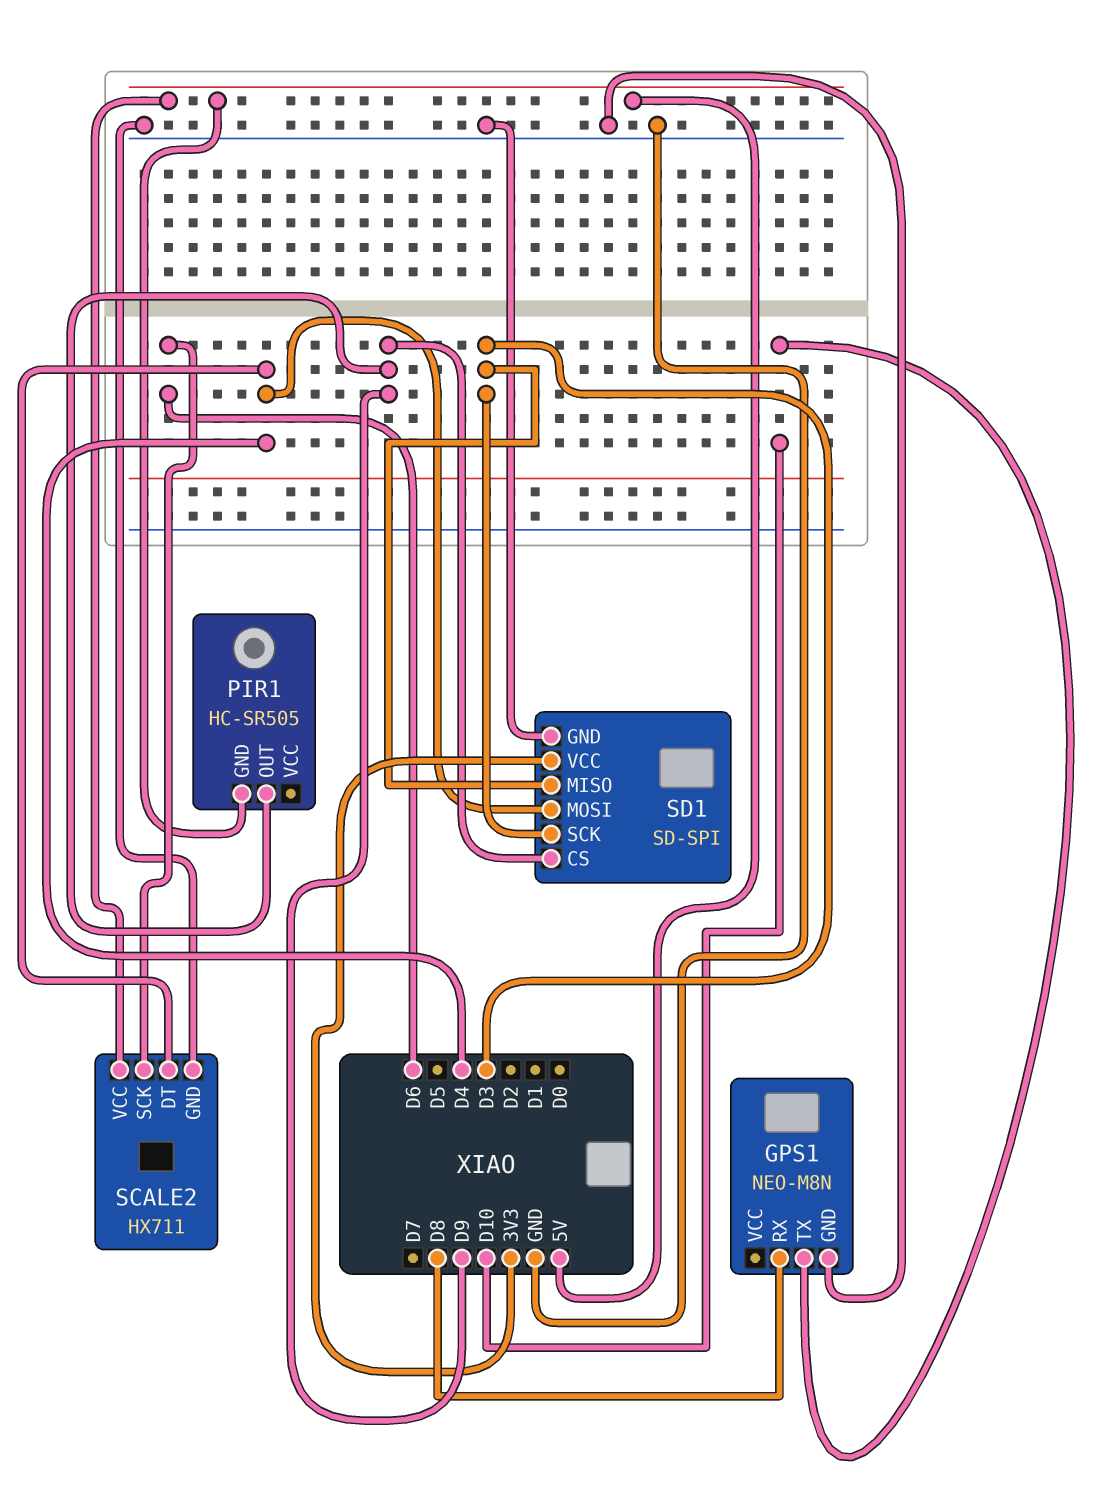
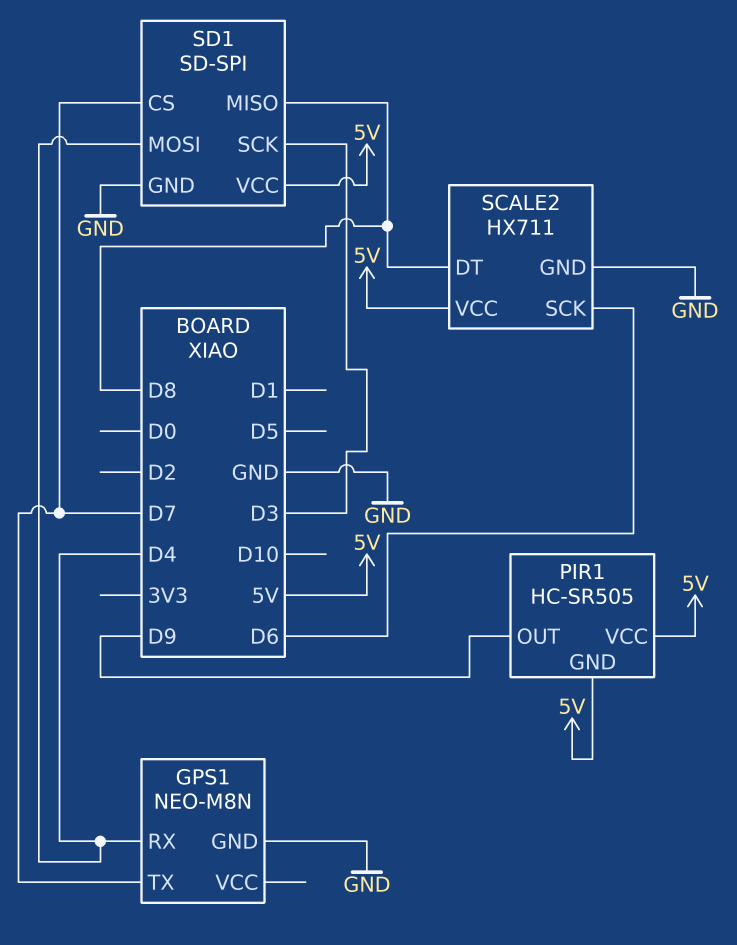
GPS1 pin RX: D8 -> D4
GPS1 pin TX: D10 -> D7
PIR1 pin VCC: none -> 5V
SCALE2 pin DT: D4 -> D8
SD1 pin CS: D9 -> D7
SD1 pin MISO: D3 -> D8
SD1 pin VCC: 3V3 -> 5V

